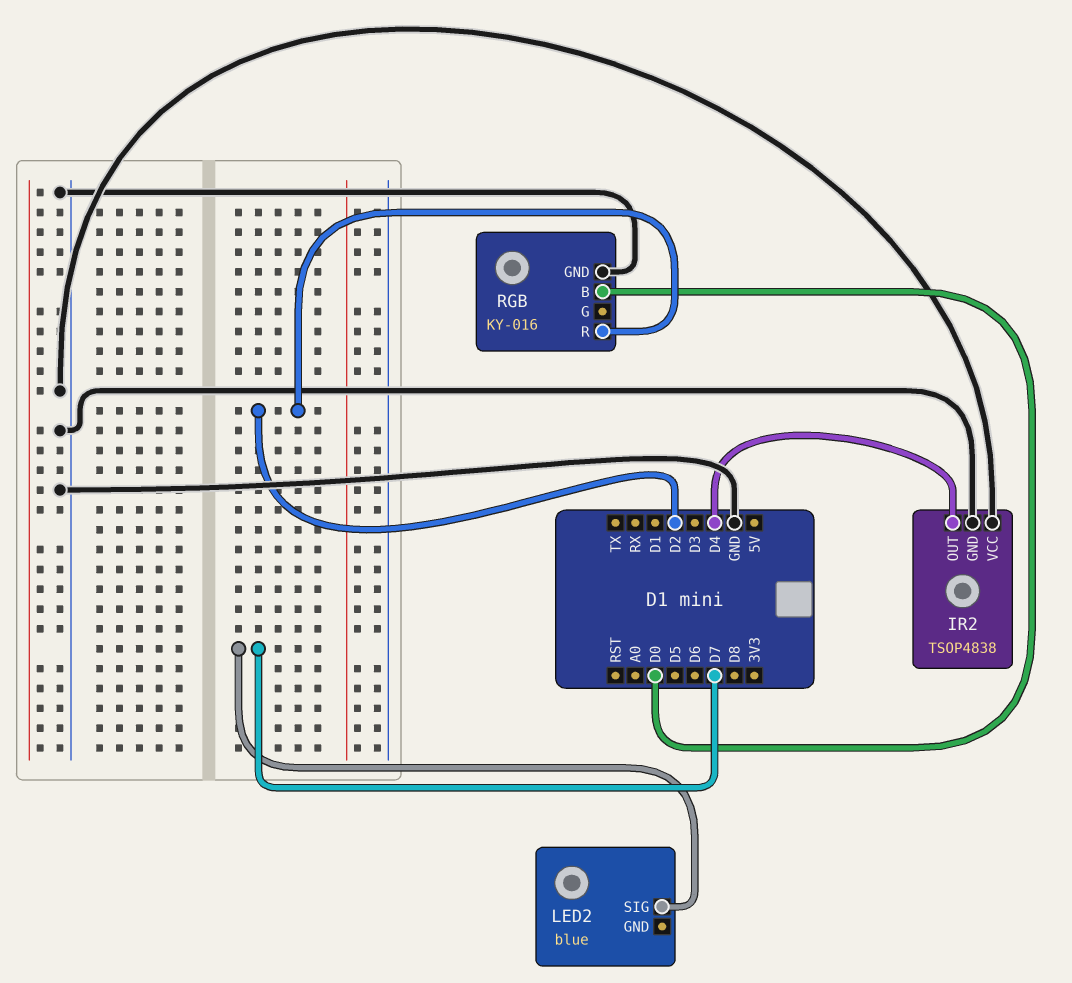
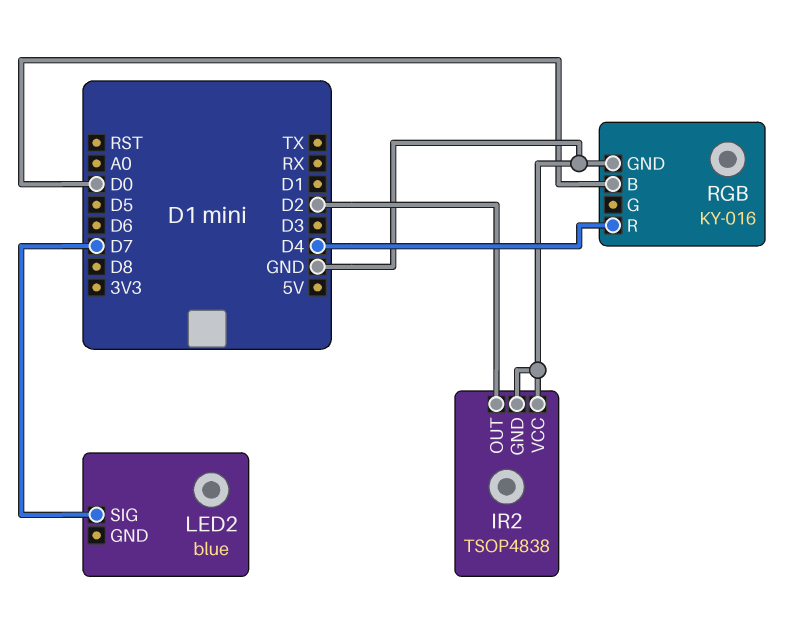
IR2 pin OUT: D4 -> D2
RGB pin R: D2 -> D4

